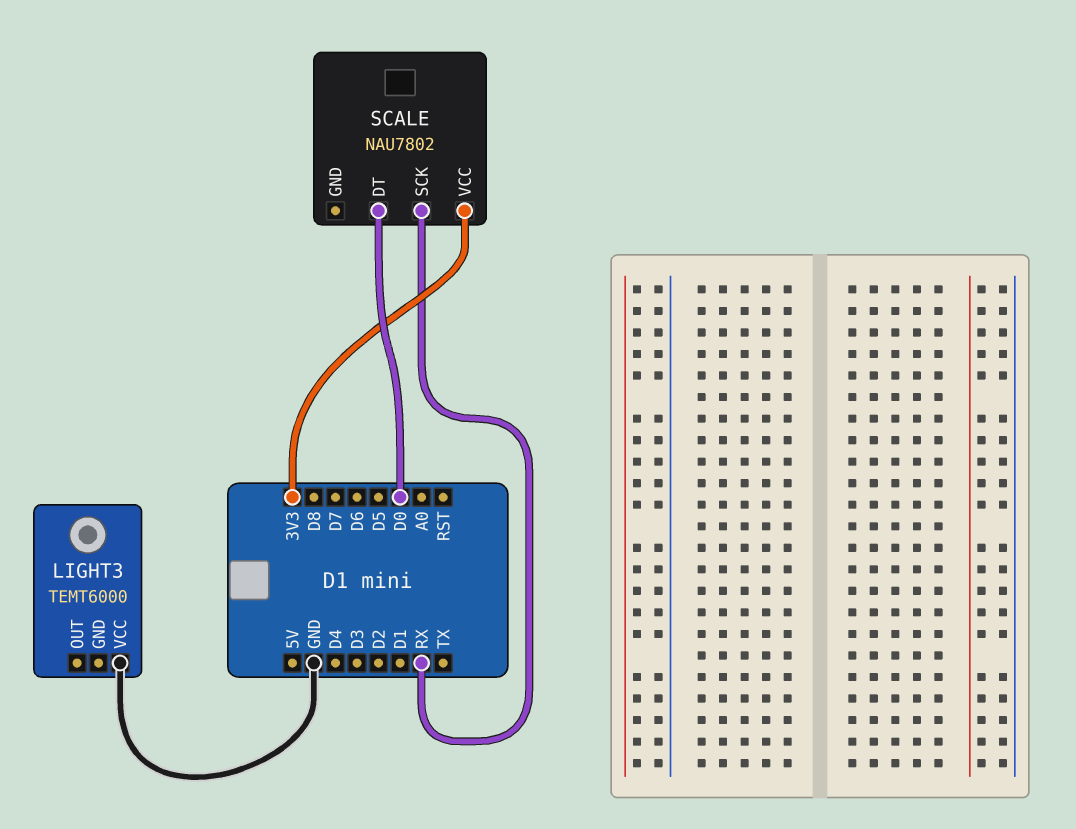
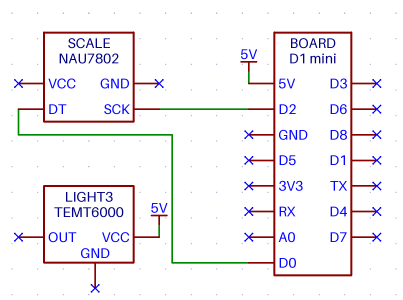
LIGHT3 pin VCC: GND -> 5V
SCALE pin SCK: RX -> D2
SCALE pin VCC: 3V3 -> none

